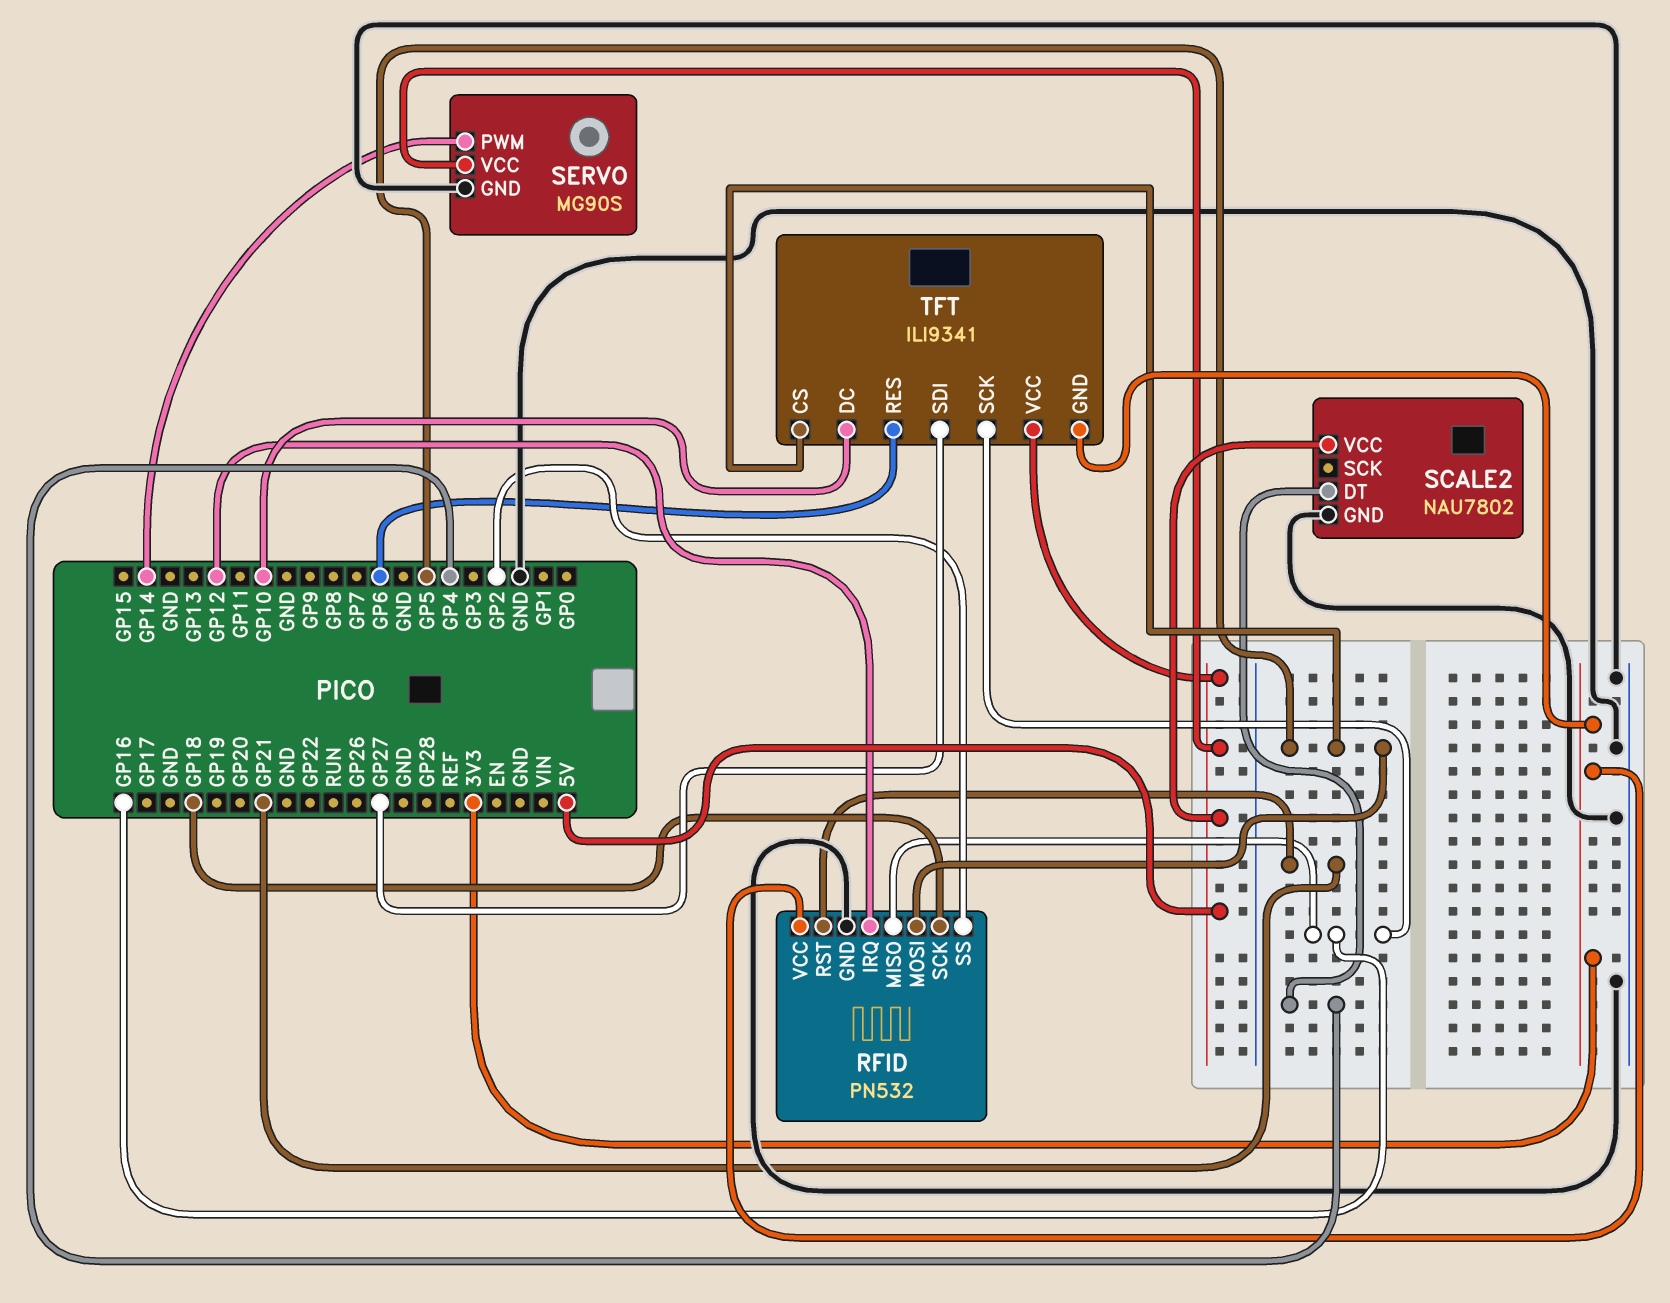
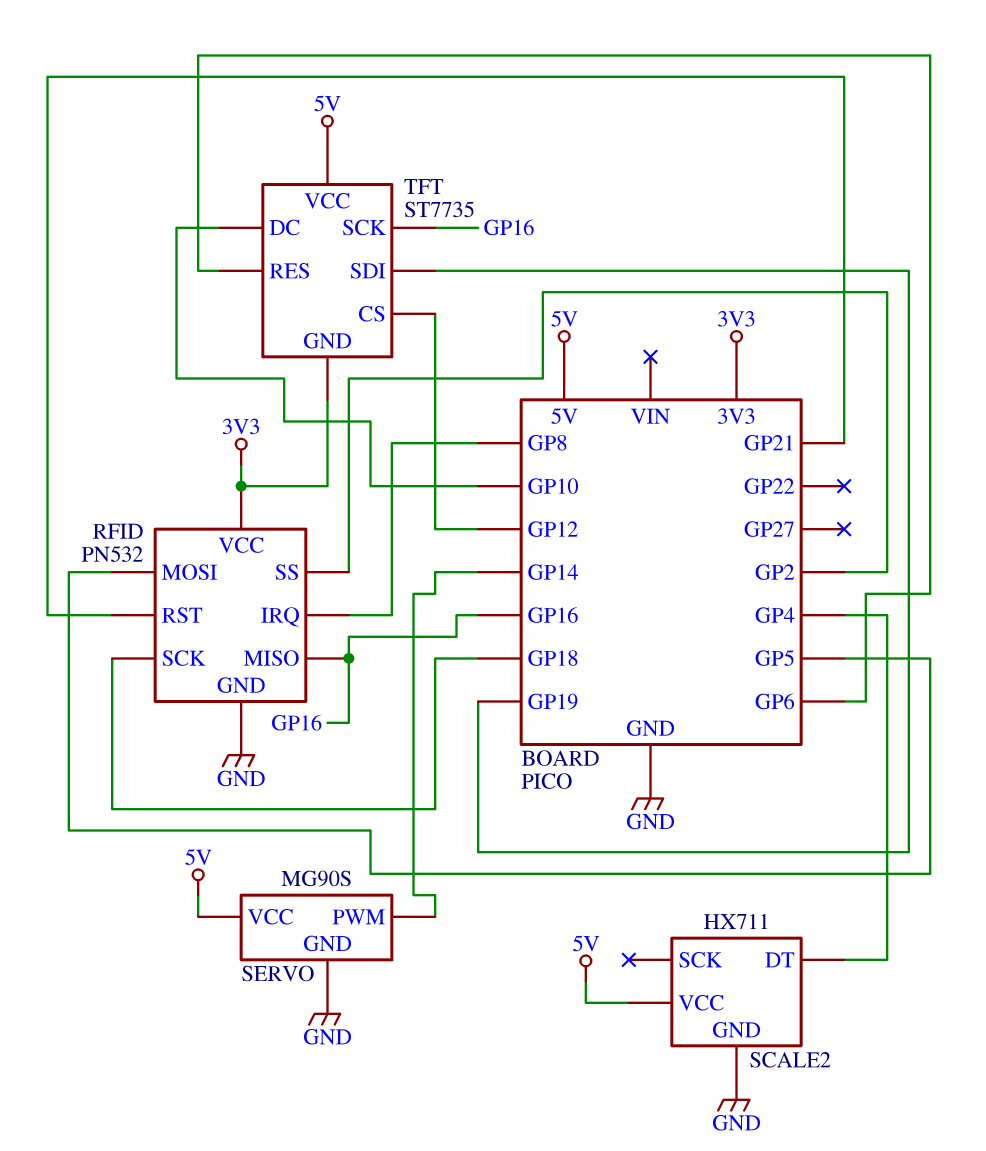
RFID pin IRQ: GP12 -> GP8
SCALE2: NAU7802 -> HX711
TFT: ILI9341 -> ST7735
TFT pin CS: GP5 -> GP12
TFT pin SDI: GP27 -> GP19

